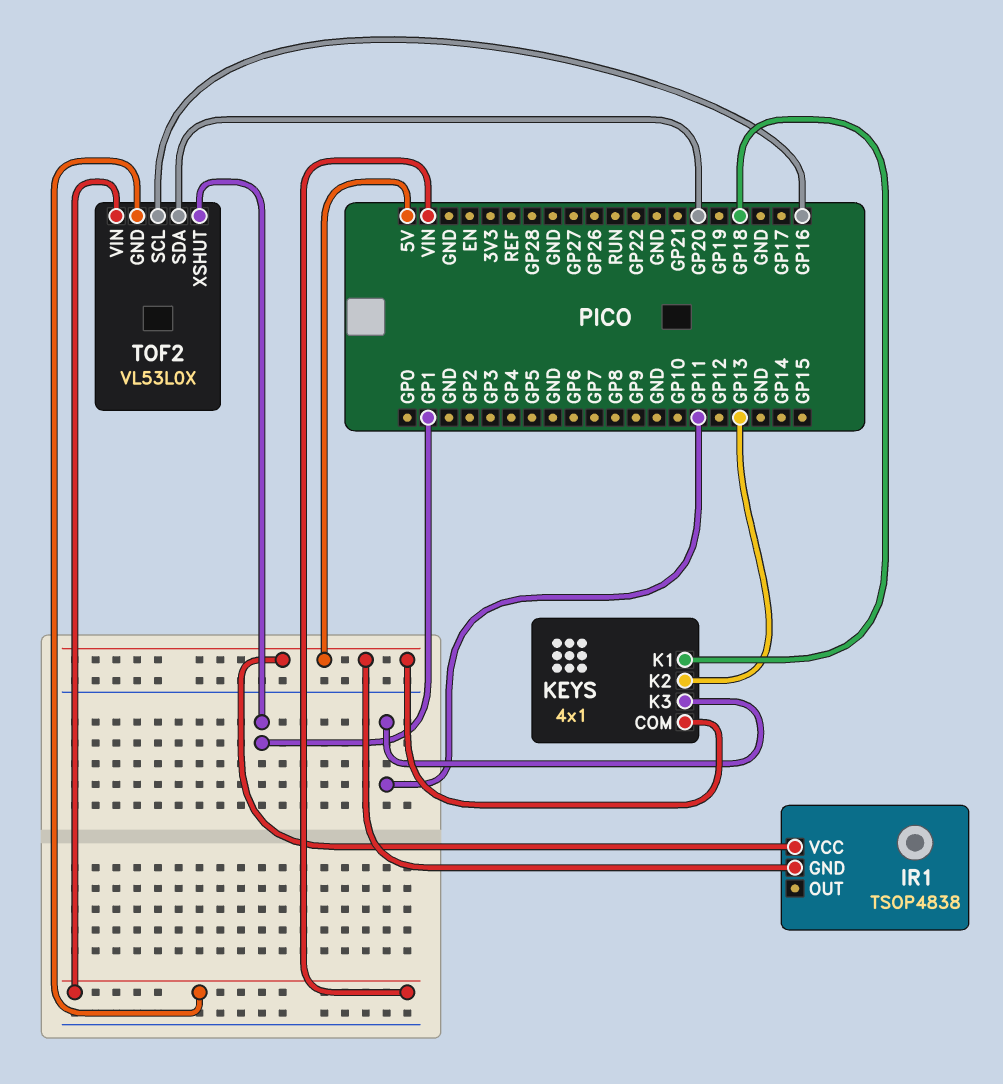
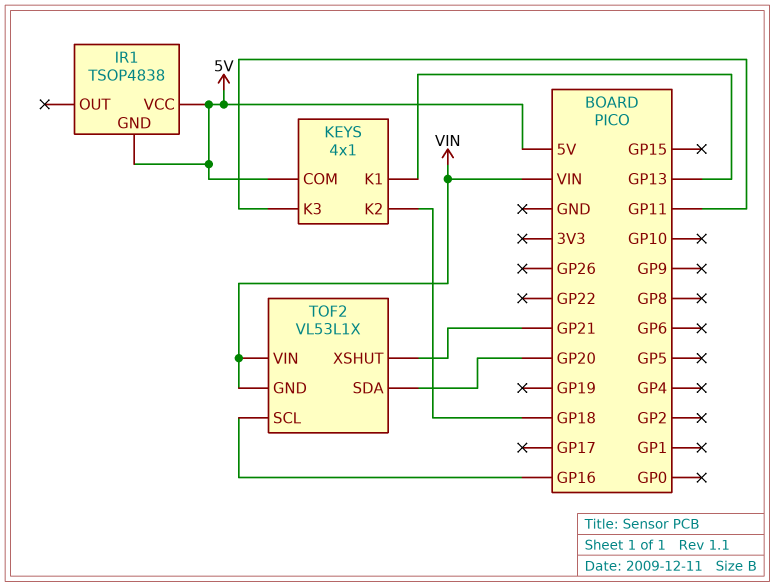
KEYS pin K1: GP18 -> GP13
KEYS pin K2: GP13 -> GP18
TOF2: VL53L0X -> VL53L1X
TOF2 pin XSHUT: GP1 -> GP21

